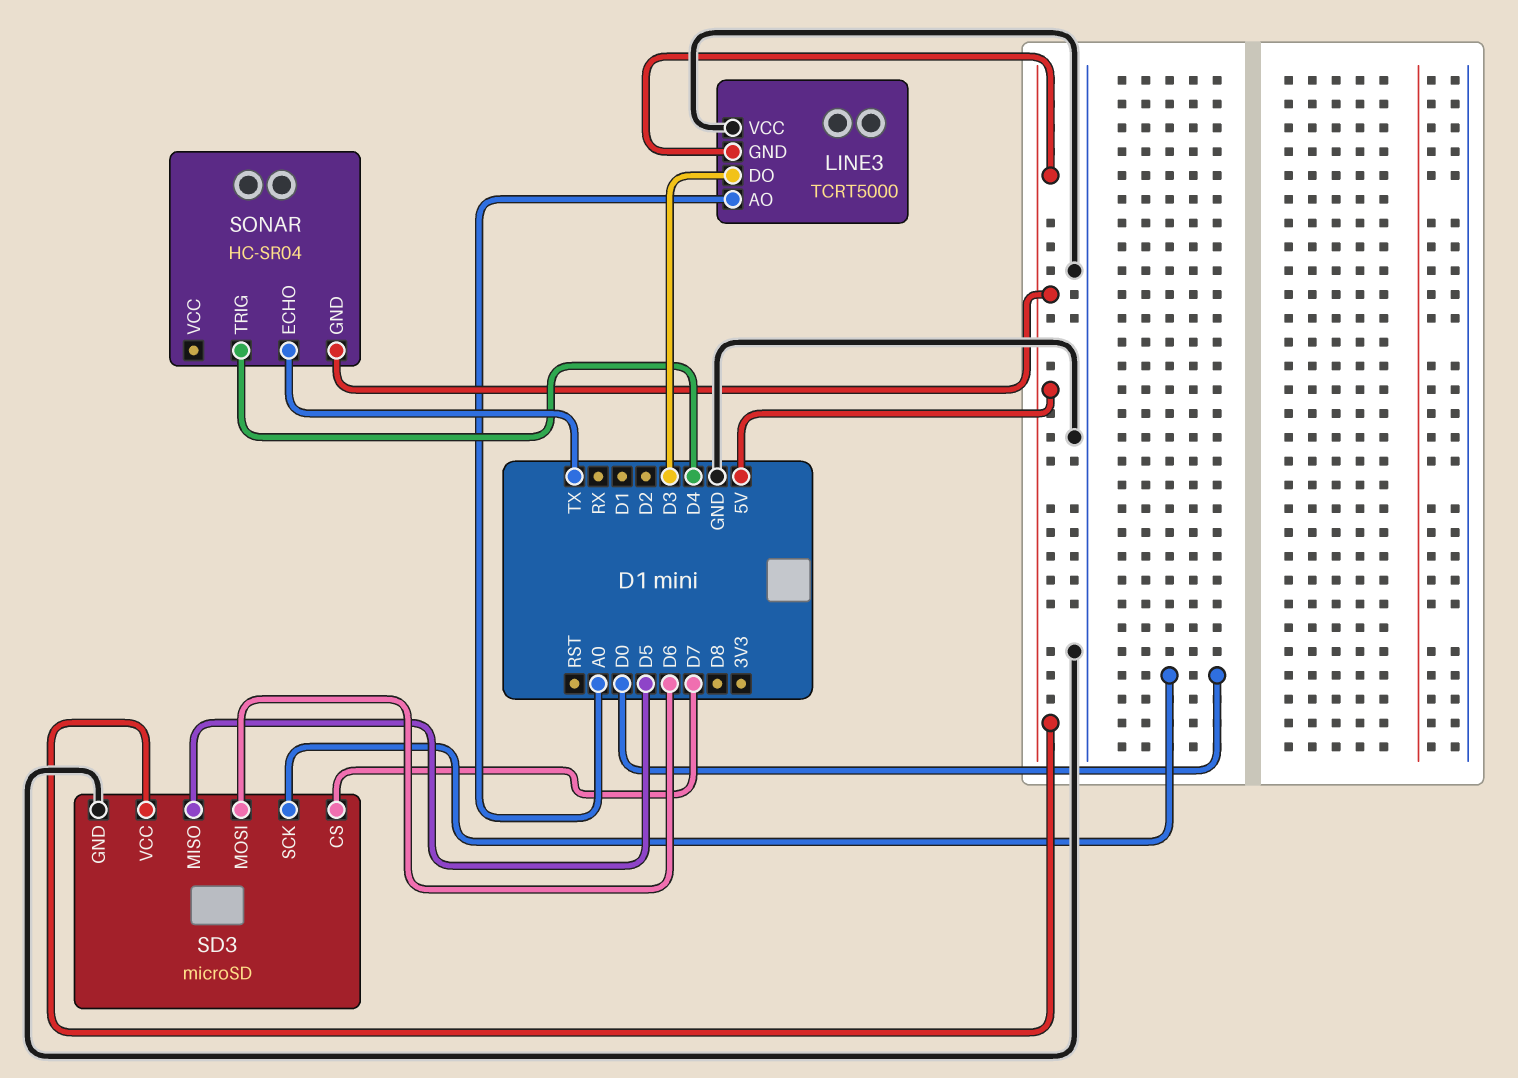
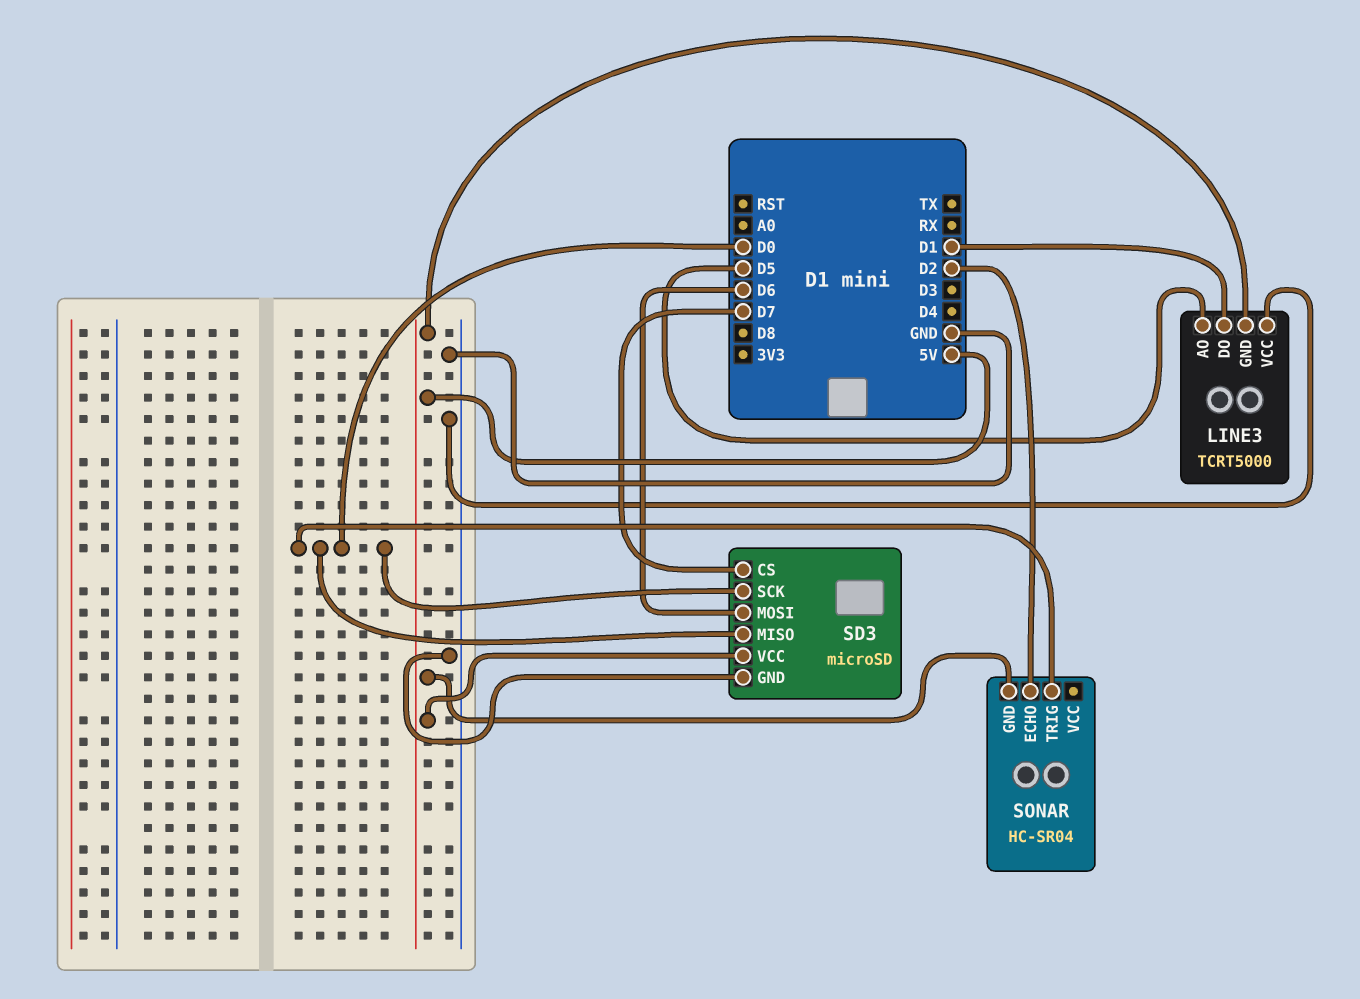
LINE3 pin AO: A0 -> D5
LINE3 pin DO: D3 -> D1
SD3 pin MISO: D5 -> D0
SONAR pin ECHO: TX -> D2
SONAR pin TRIG: D4 -> D0

